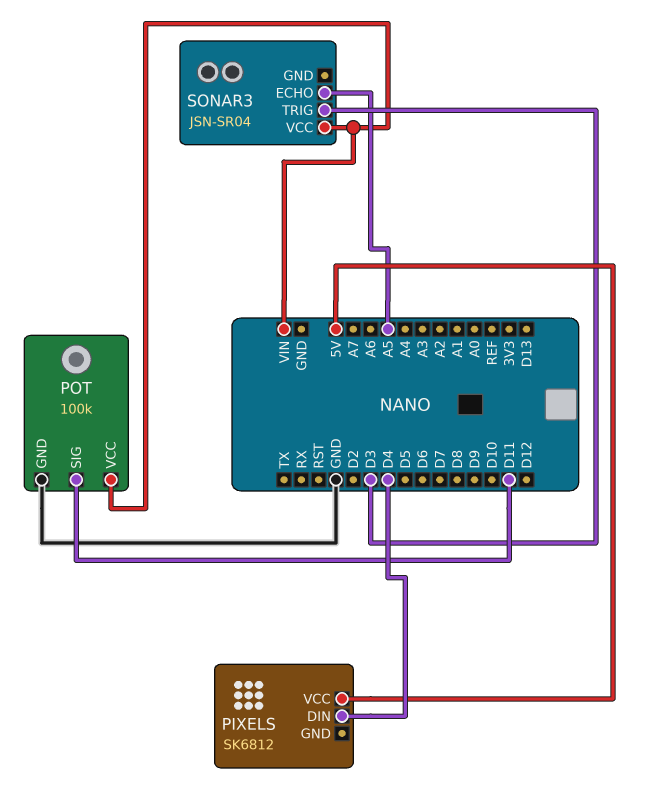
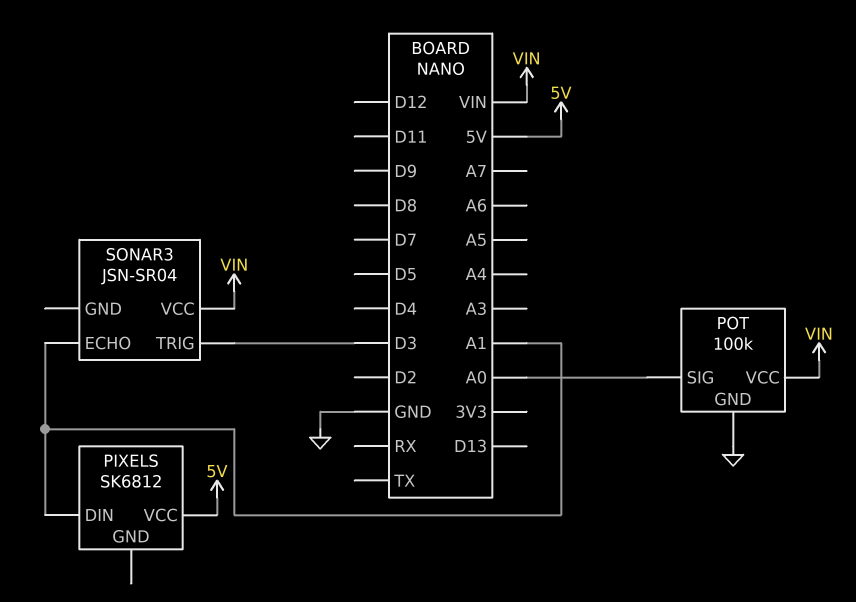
PIXELS pin DIN: D4 -> A1
POT pin SIG: D11 -> A0
SONAR3 pin ECHO: A5 -> A1

